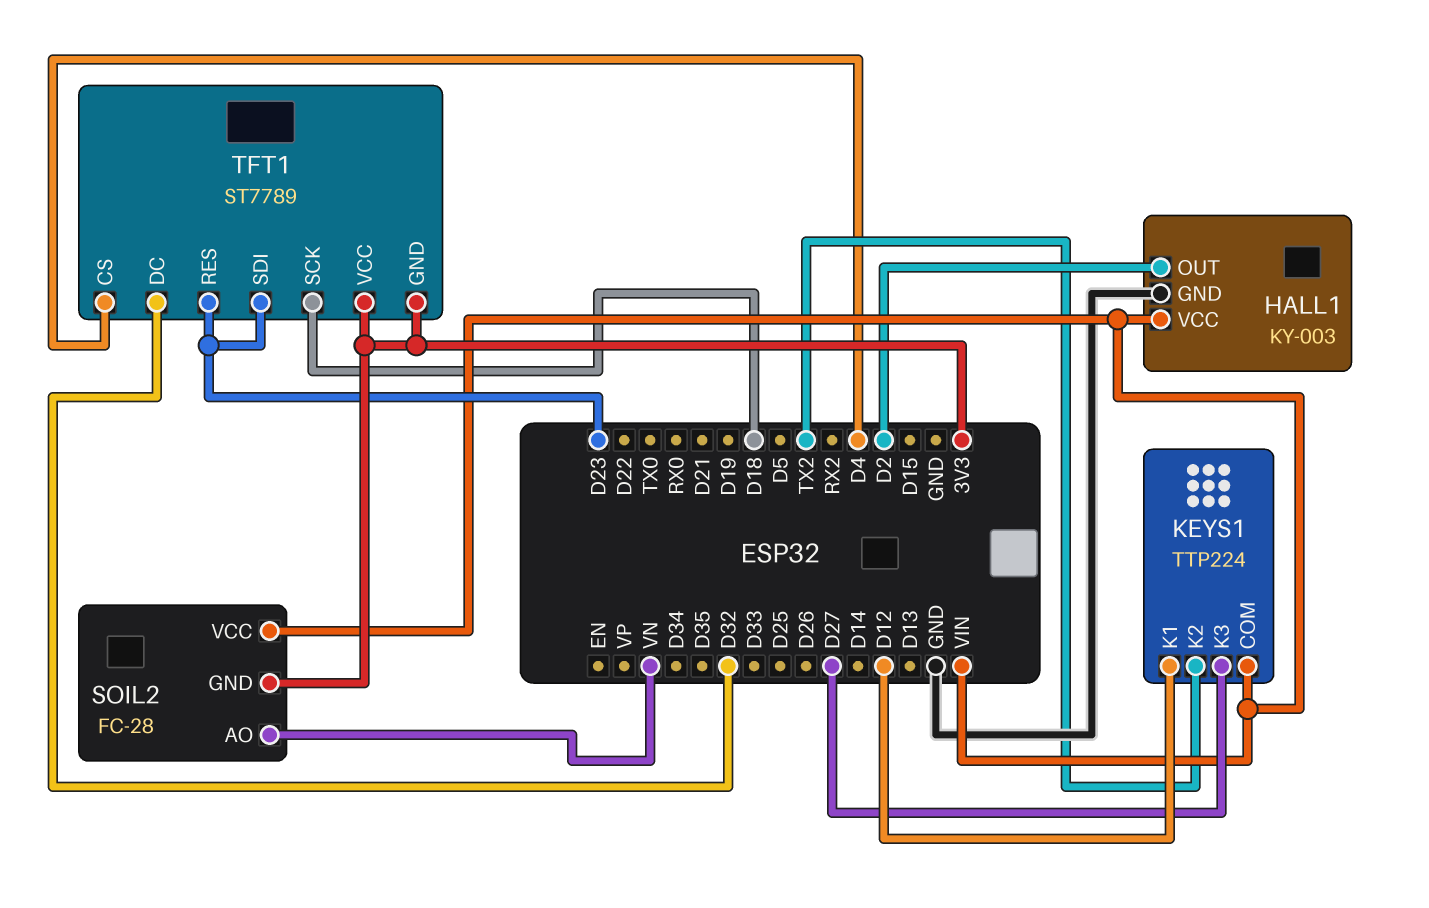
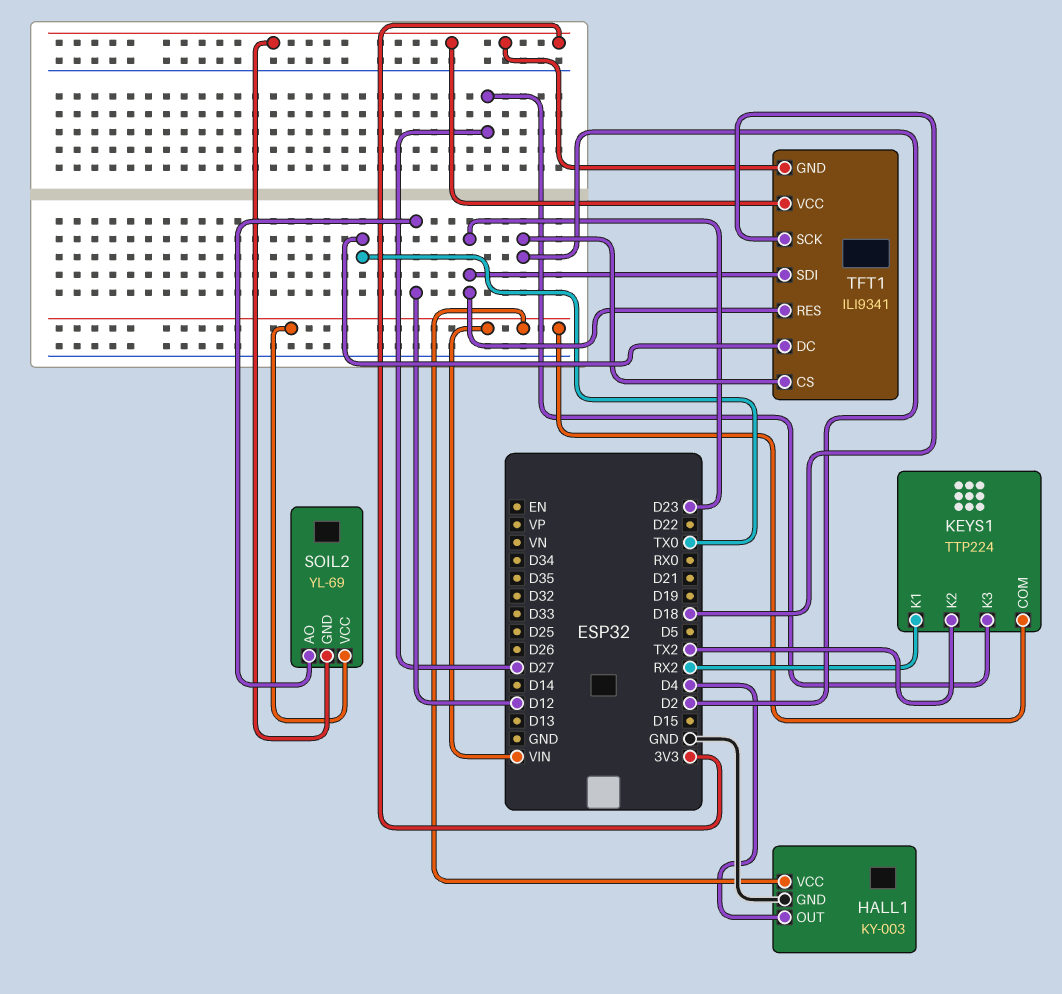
HALL1 pin OUT: D2 -> D4
KEYS1 pin K1: D12 -> RX2
SOIL2: FC-28 -> YL-69
SOIL2 pin AO: VN -> D12
TFT1: ST7789 -> ILI9341
TFT1 pin CS: D4 -> D2
TFT1 pin DC: D32 -> TX0

